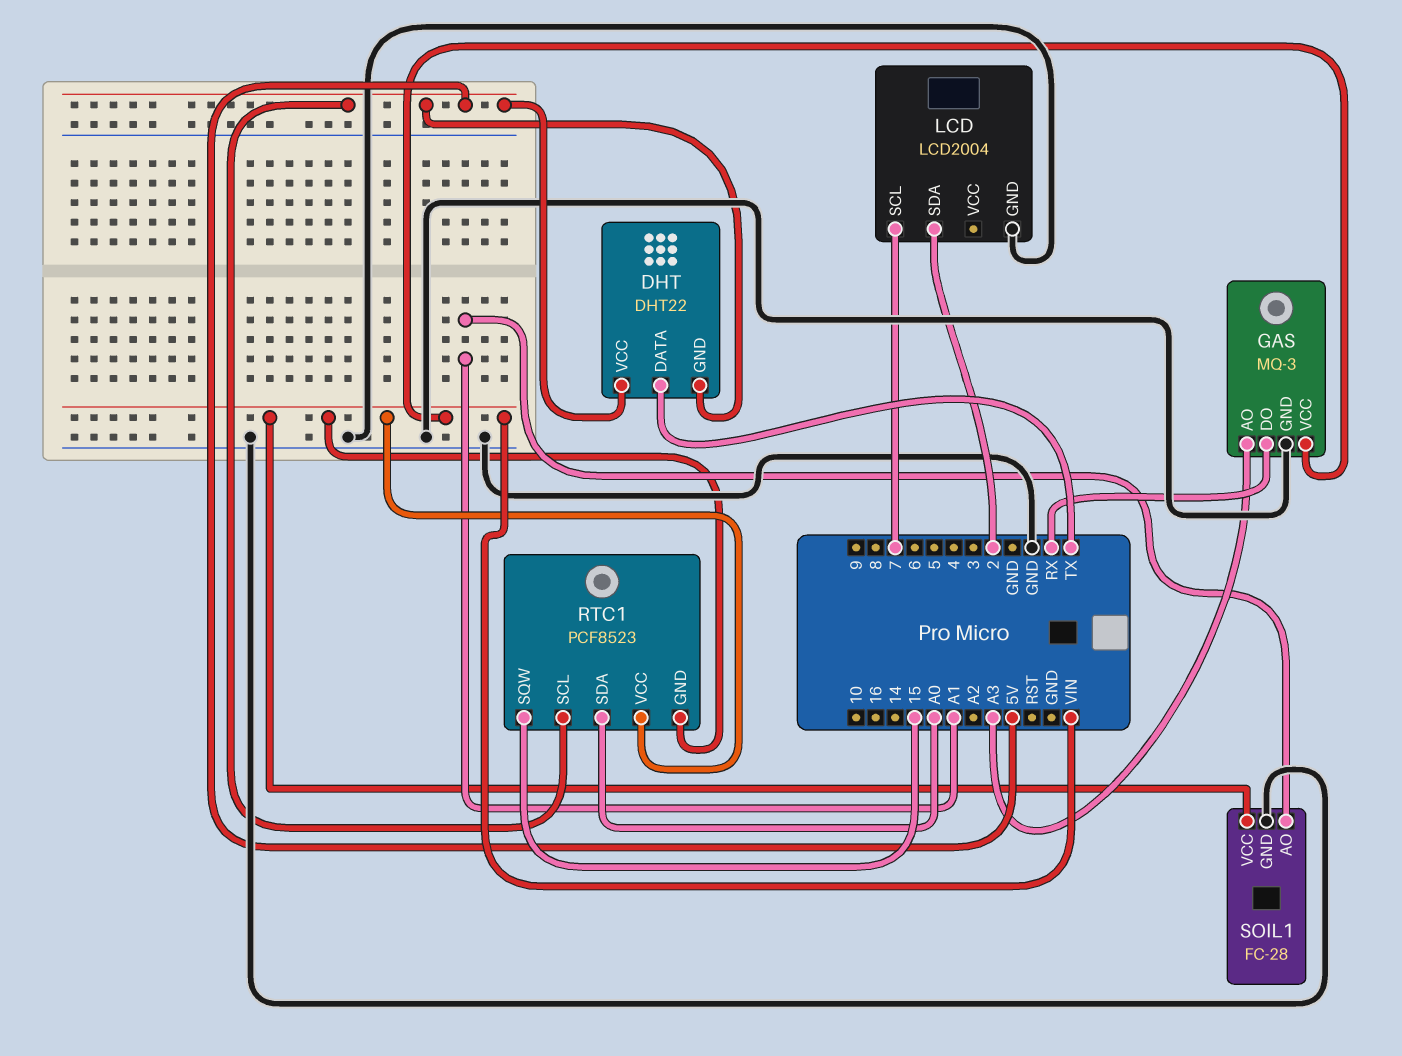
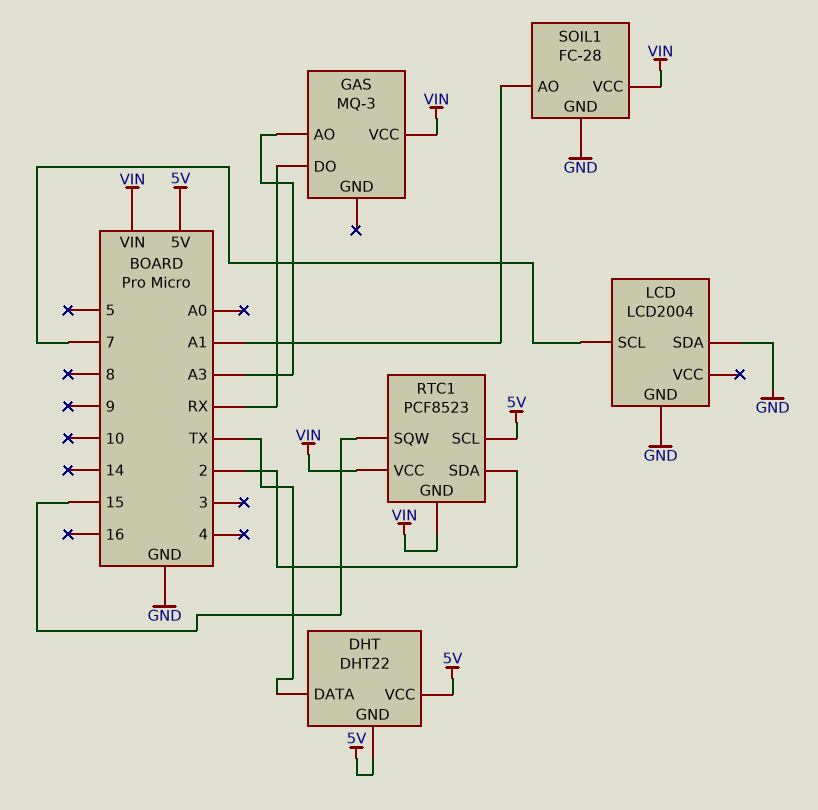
GAS pin GND: GND -> none
LCD pin SDA: 2 -> GND
RTC1 pin SDA: A0 -> 2

